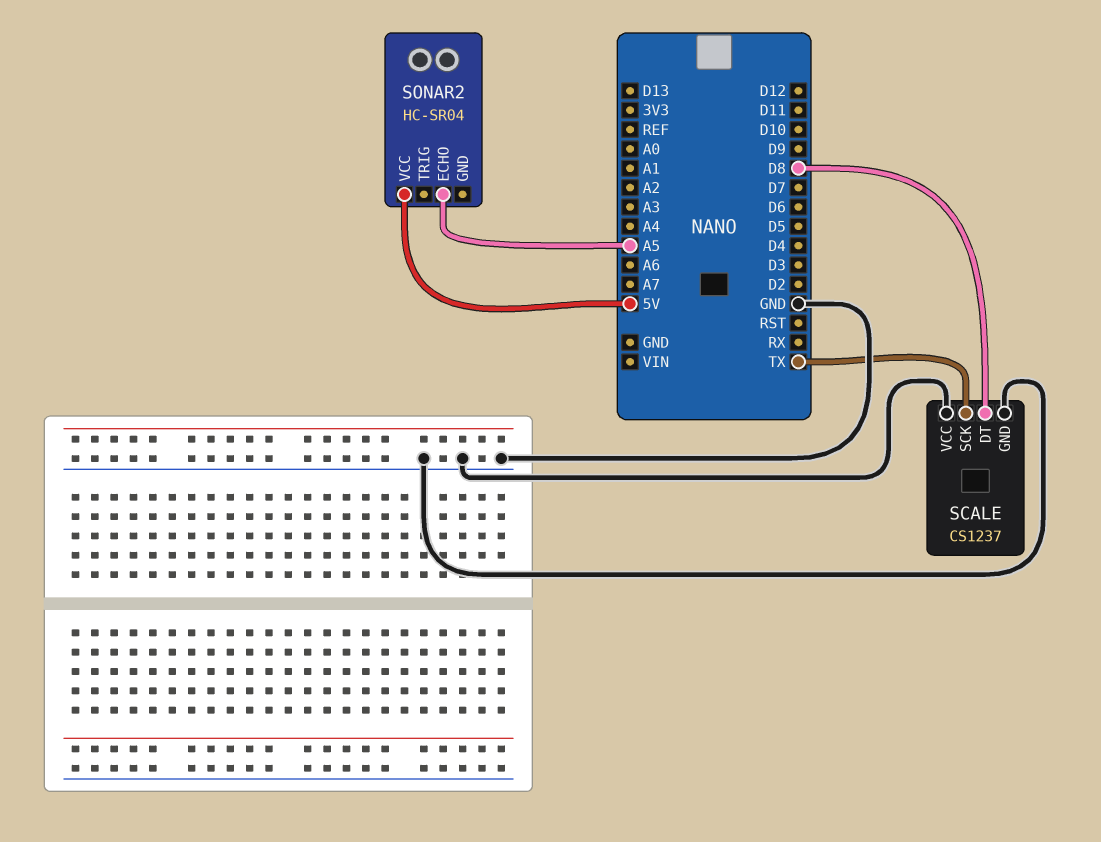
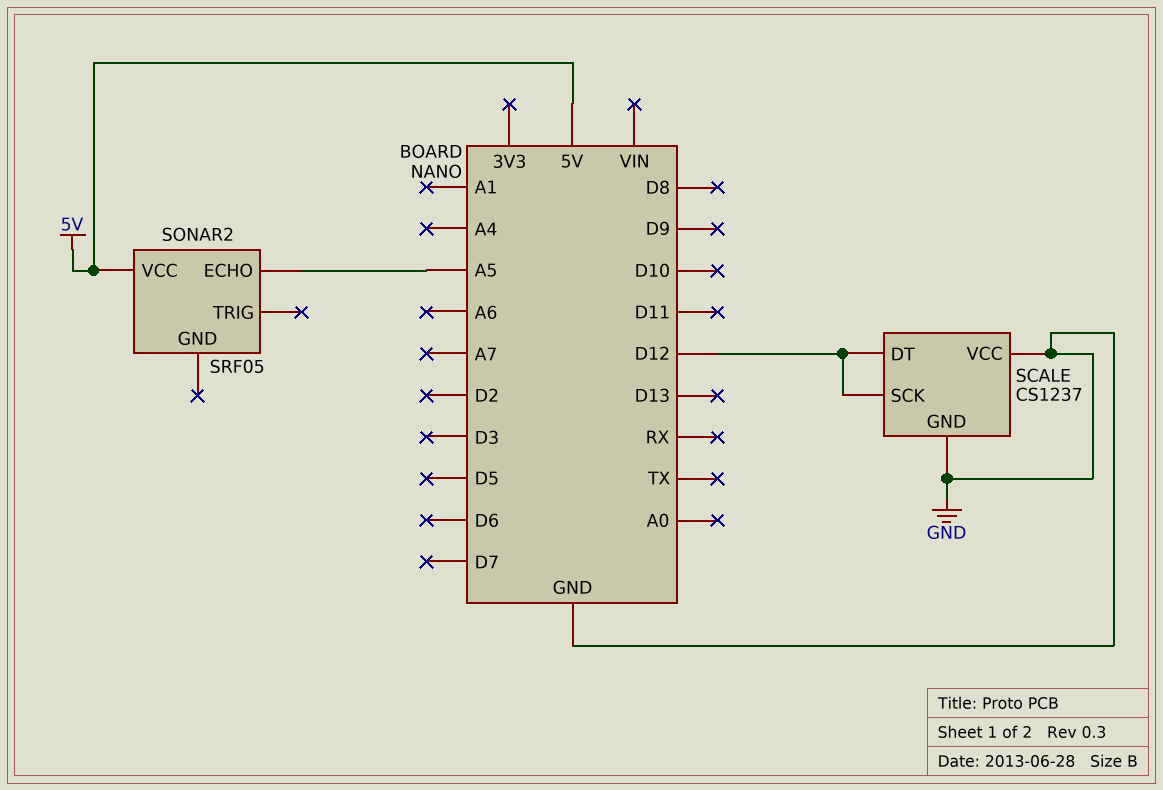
SCALE pin DT: D8 -> D12
SCALE pin SCK: TX -> D12
SONAR2: HC-SR04 -> SRF05

